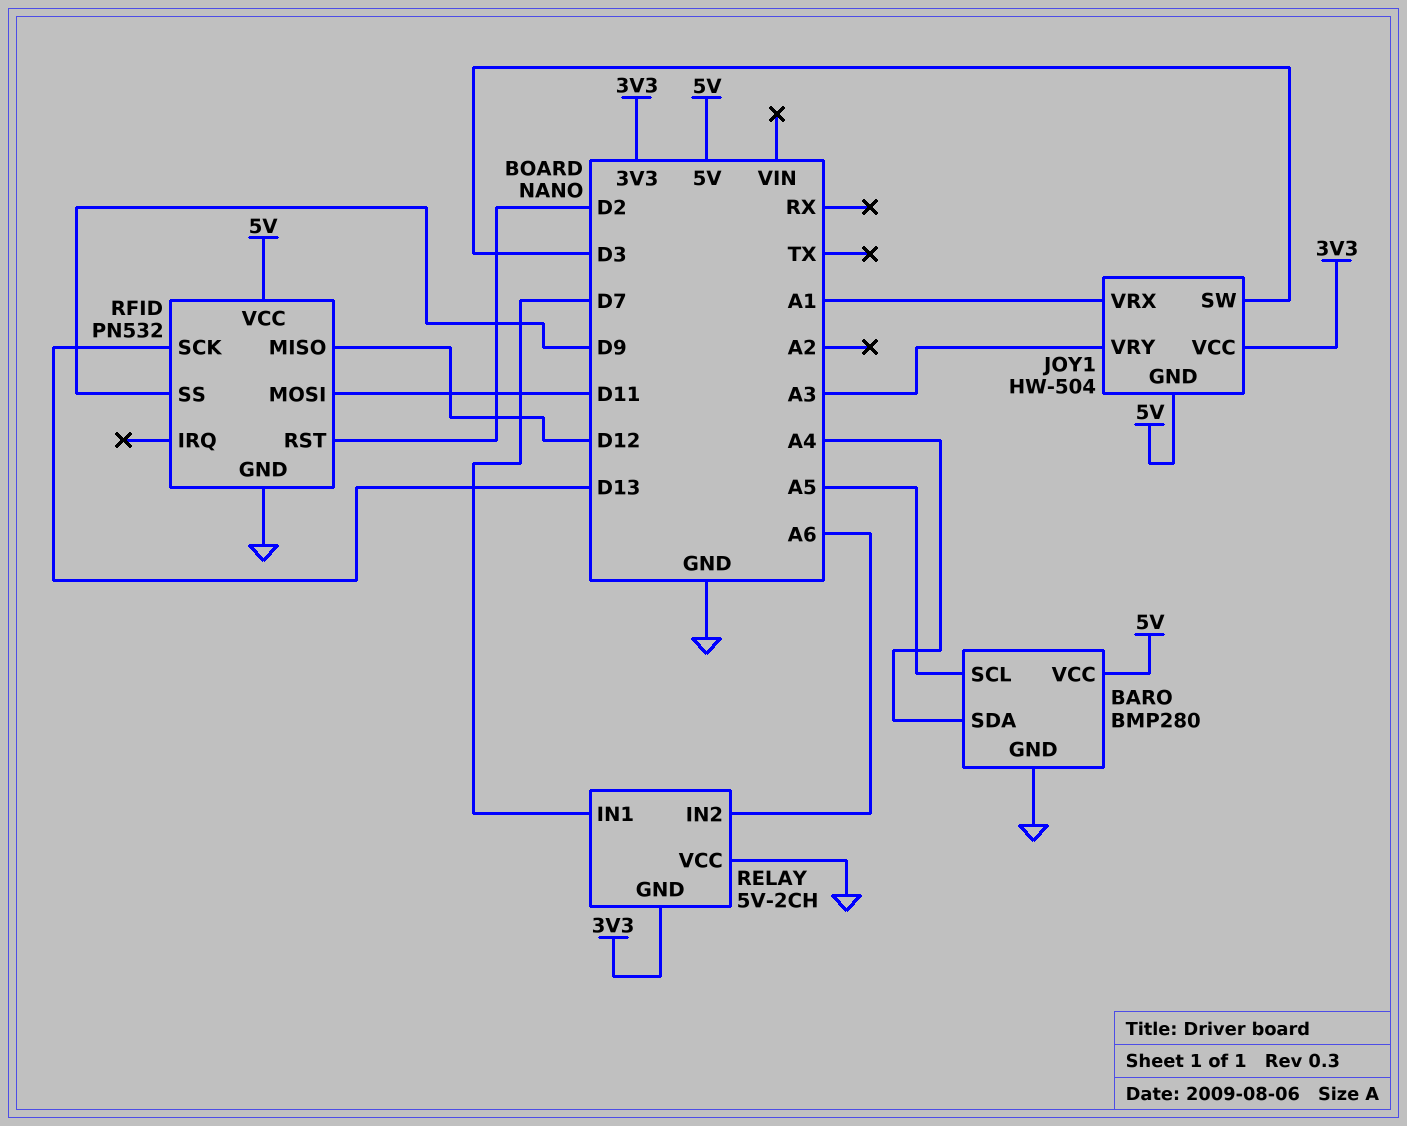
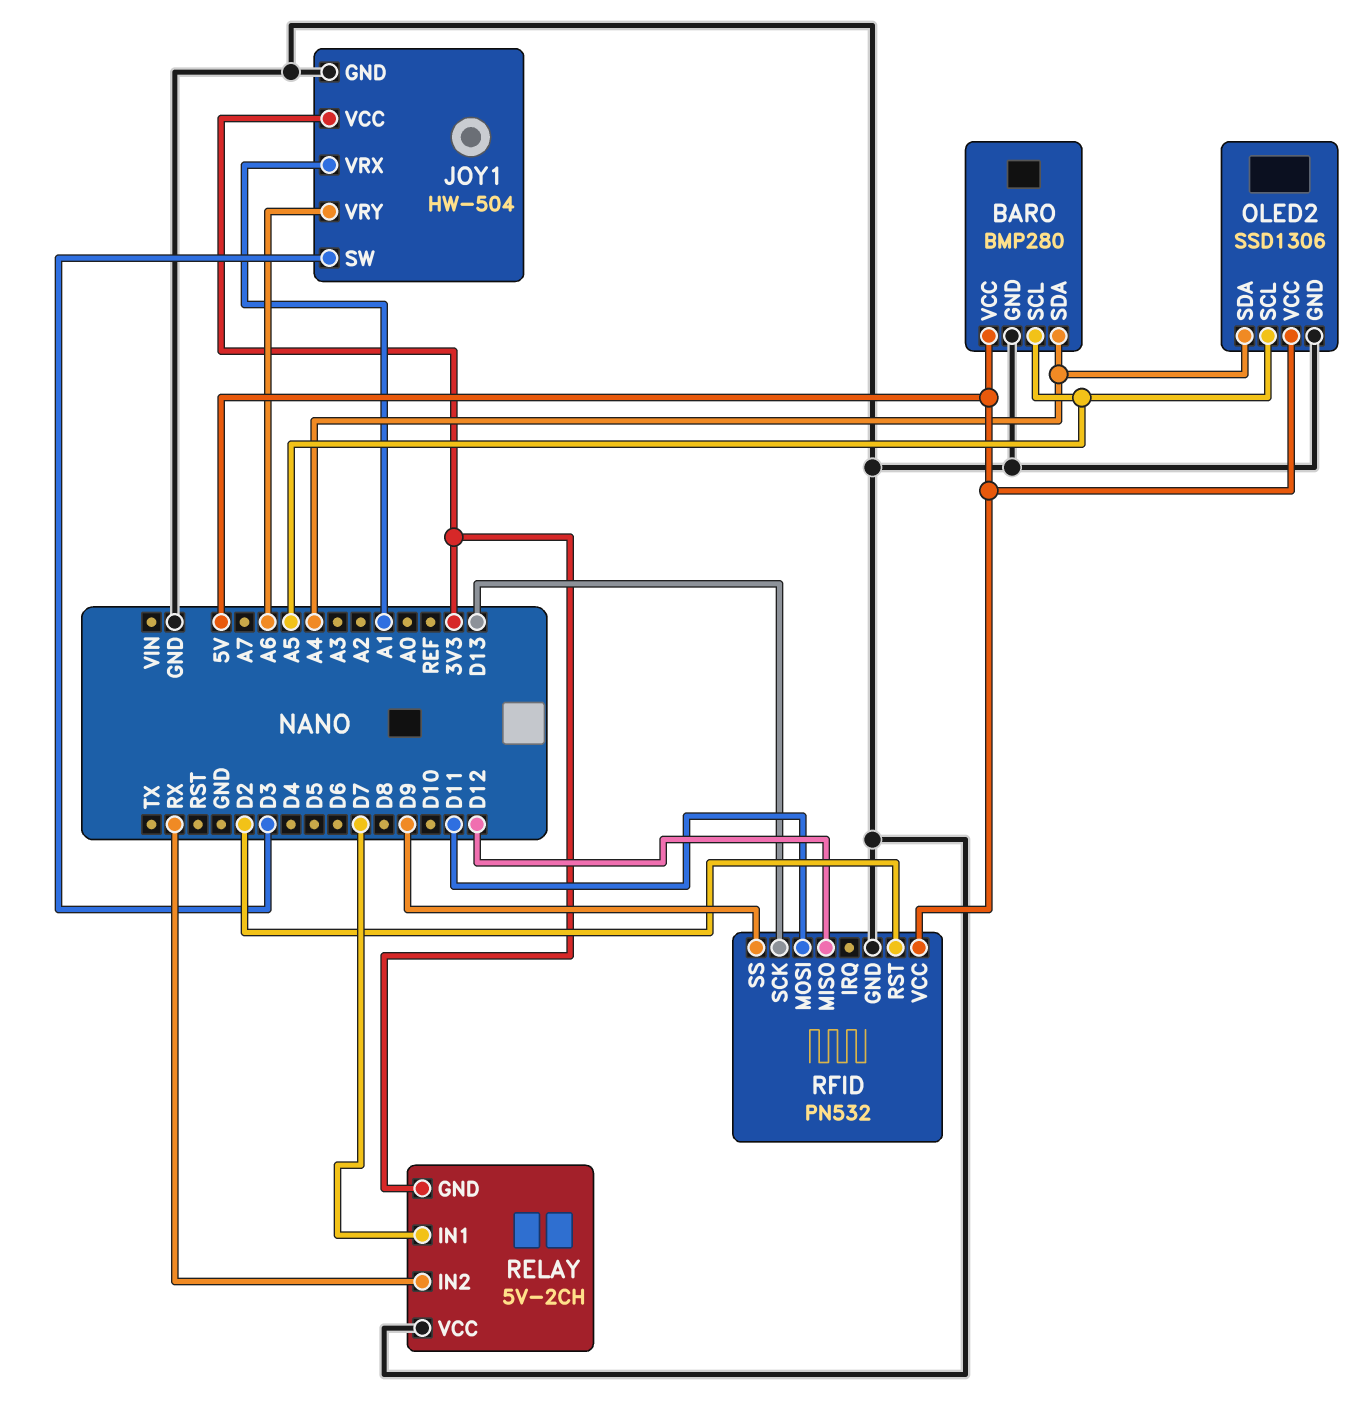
JOY1 pin GND: 5V -> GND
JOY1 pin VRY: A3 -> A6
OLED2: none -> SSD1306
OLED2 pin GND: none -> GND
OLED2 pin SCL: none -> A5
OLED2 pin SDA: none -> A4
OLED2 pin VCC: none -> 5V
RELAY pin IN2: A6 -> RX

